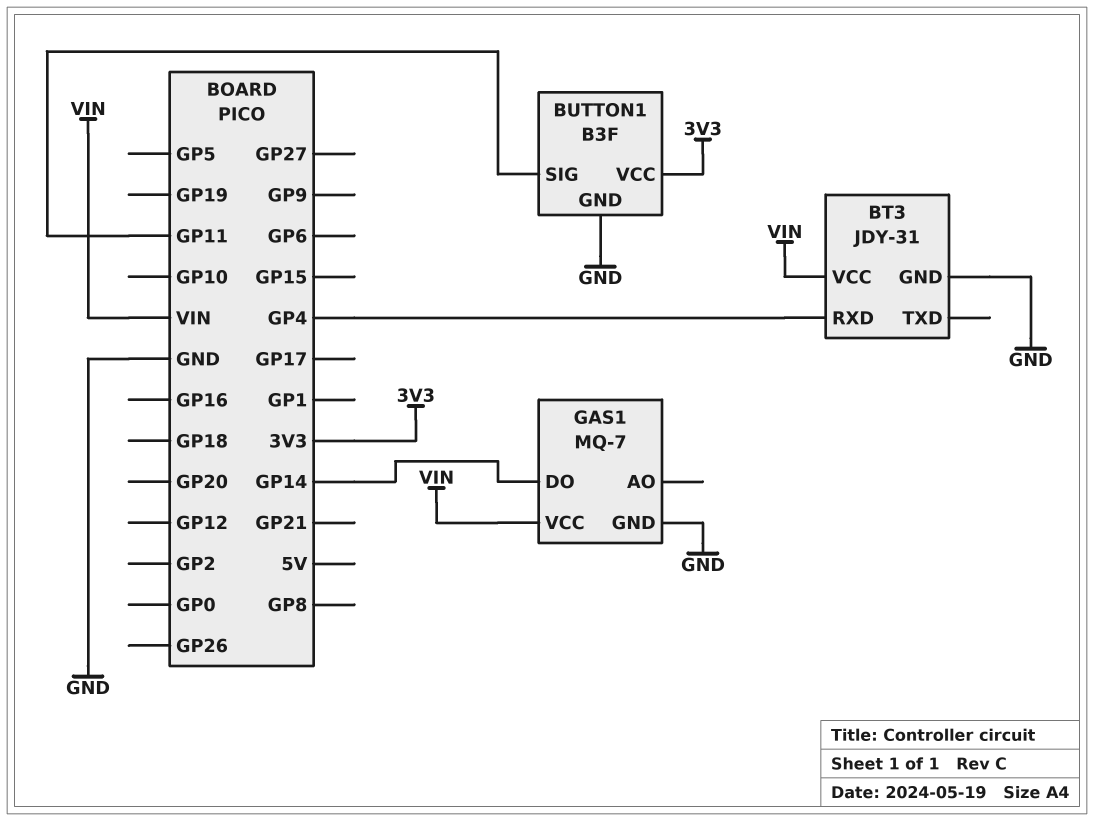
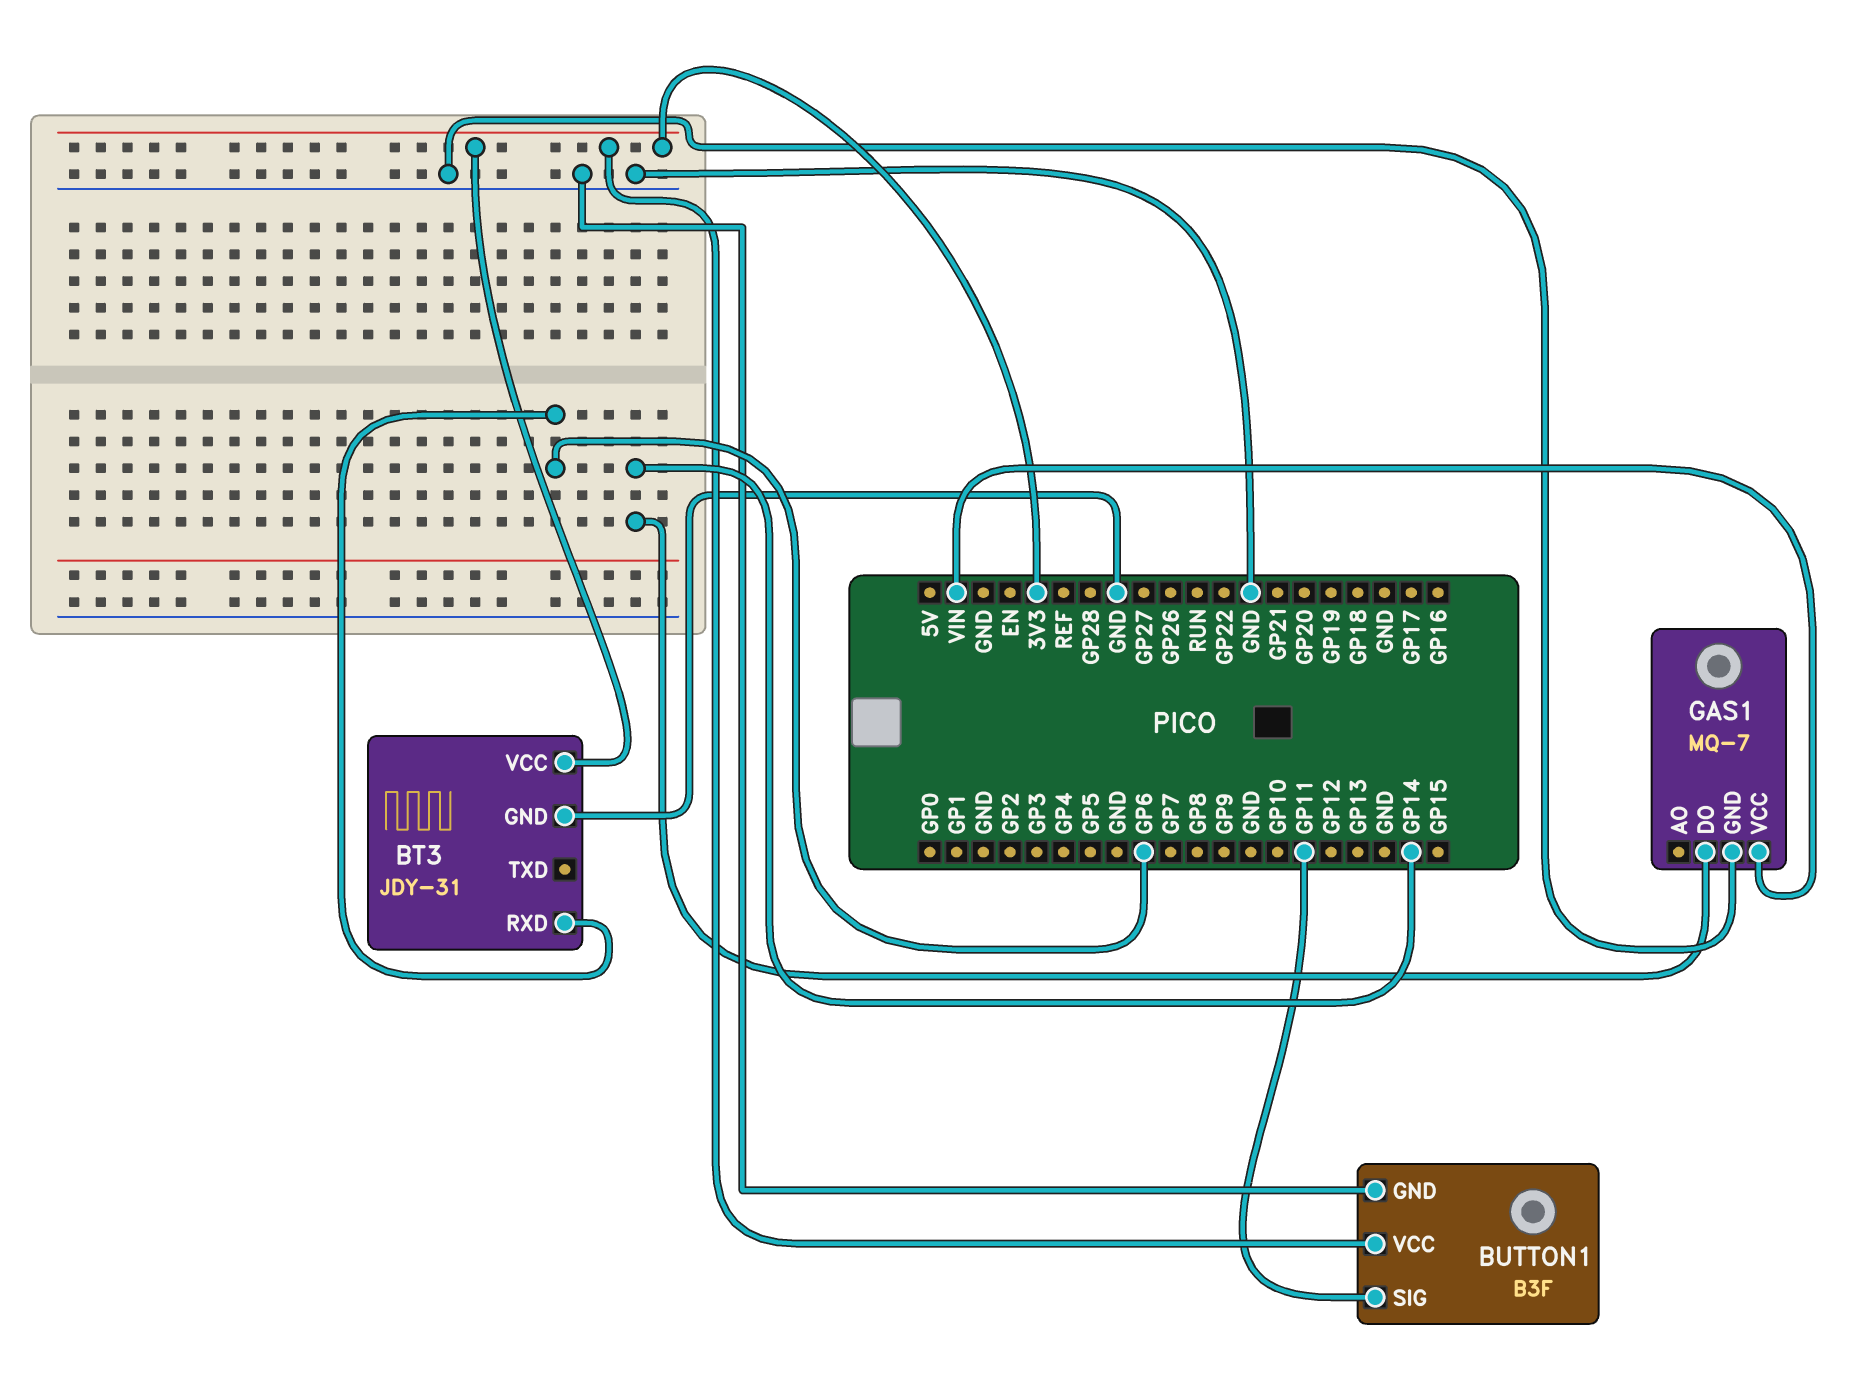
BT3 pin RXD: GP4 -> GP6
BT3 pin VCC: VIN -> 3V3

